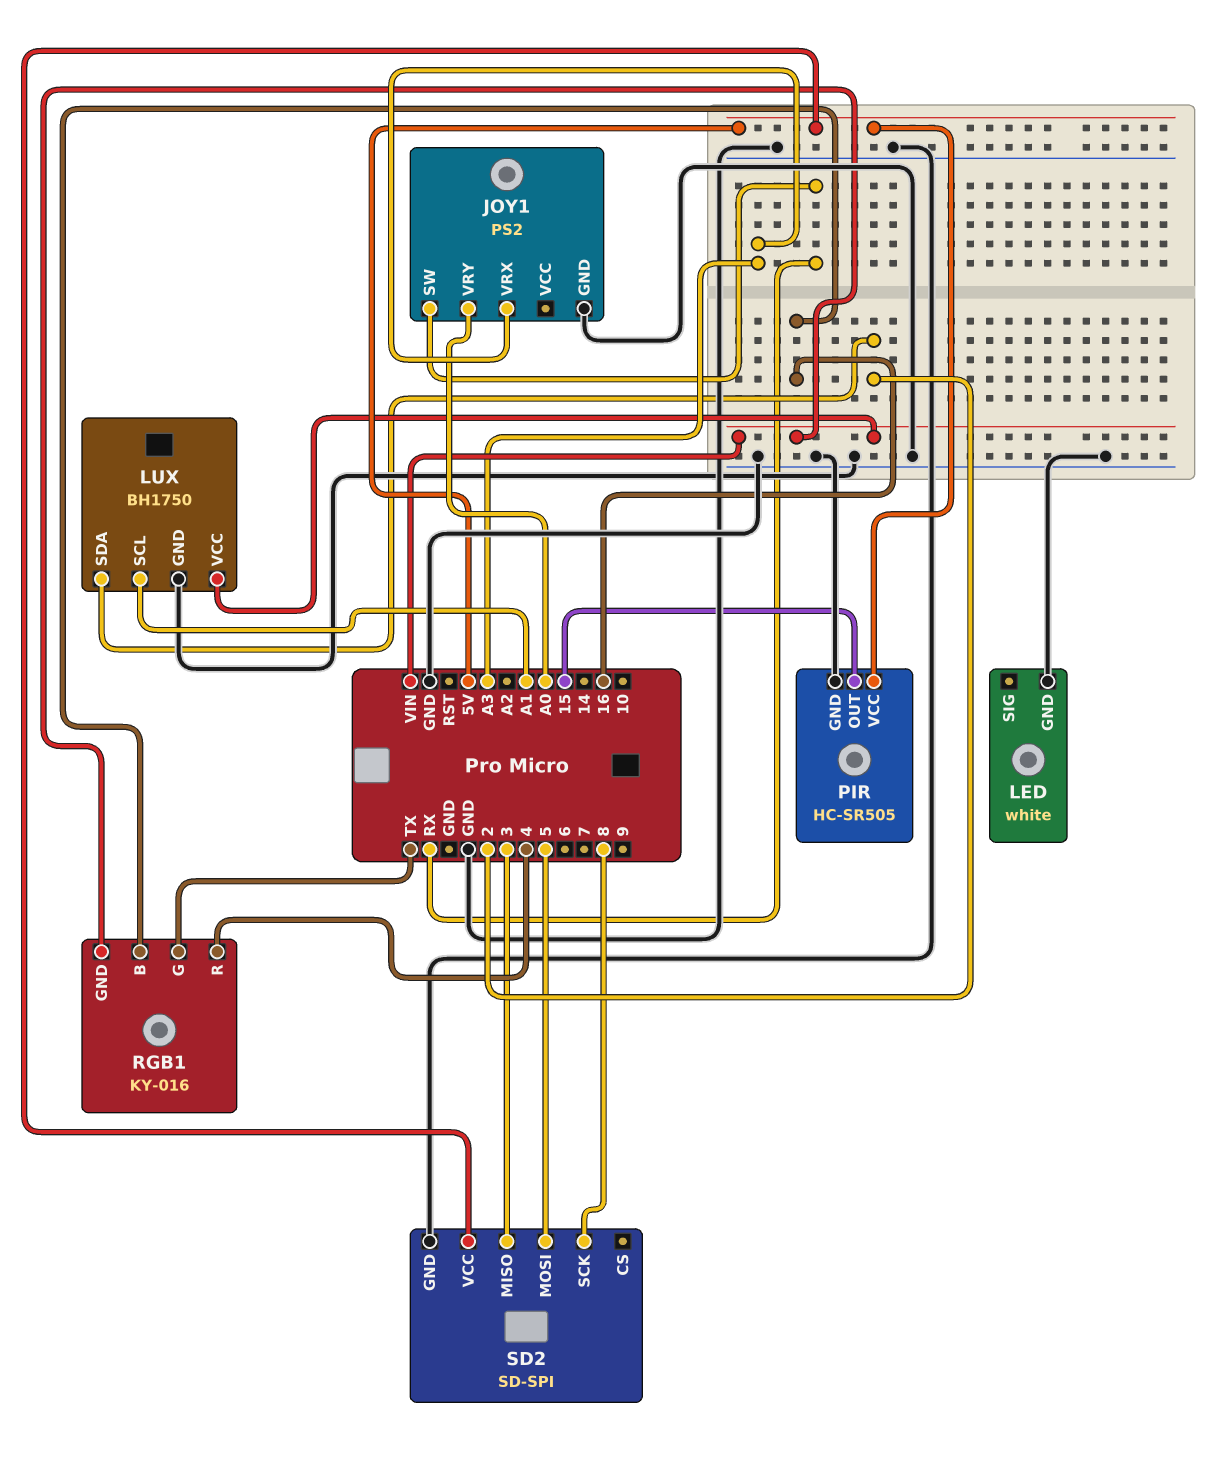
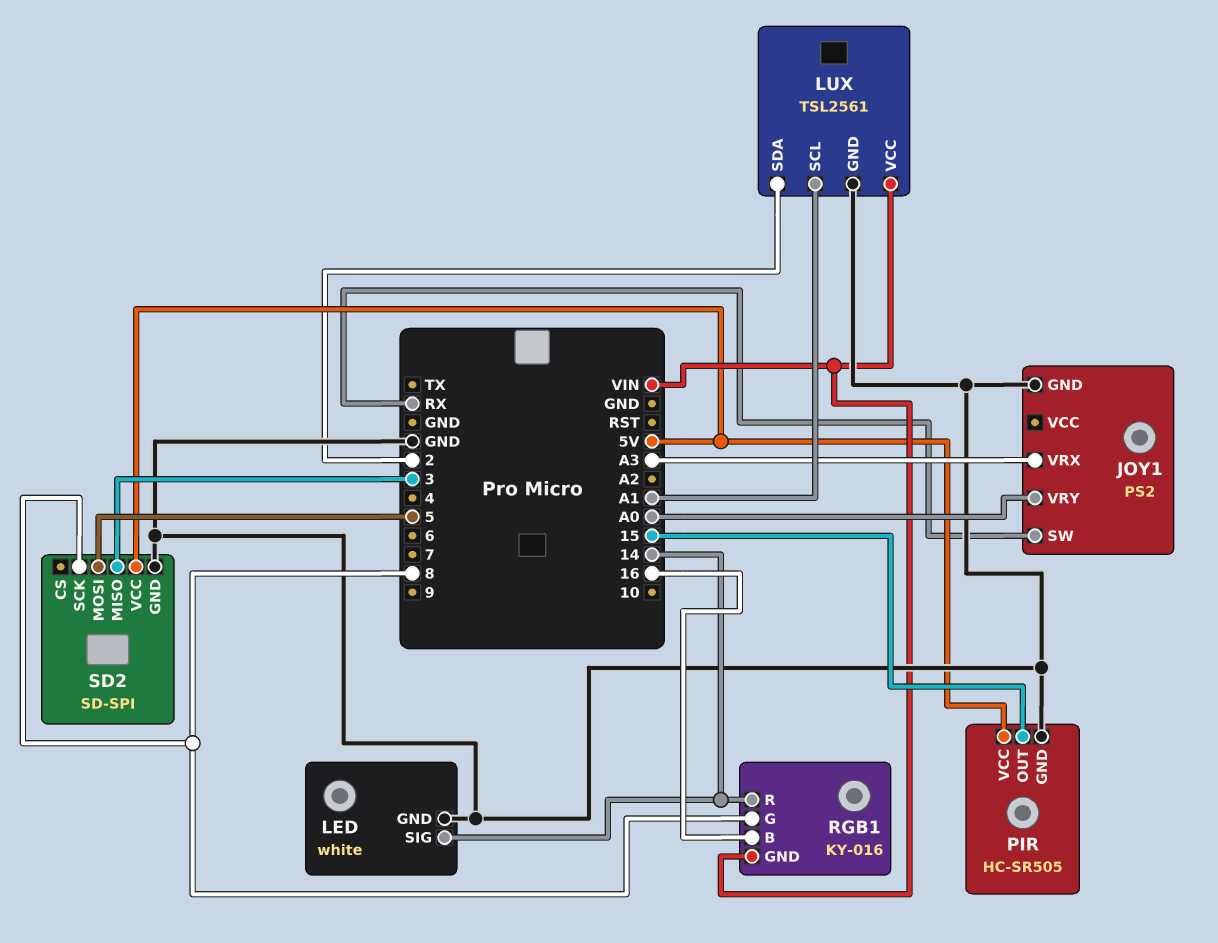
LED pin SIG: none -> 14
LUX: BH1750 -> TSL2561
RGB1 pin G: TX -> 8
RGB1 pin R: 4 -> 14

